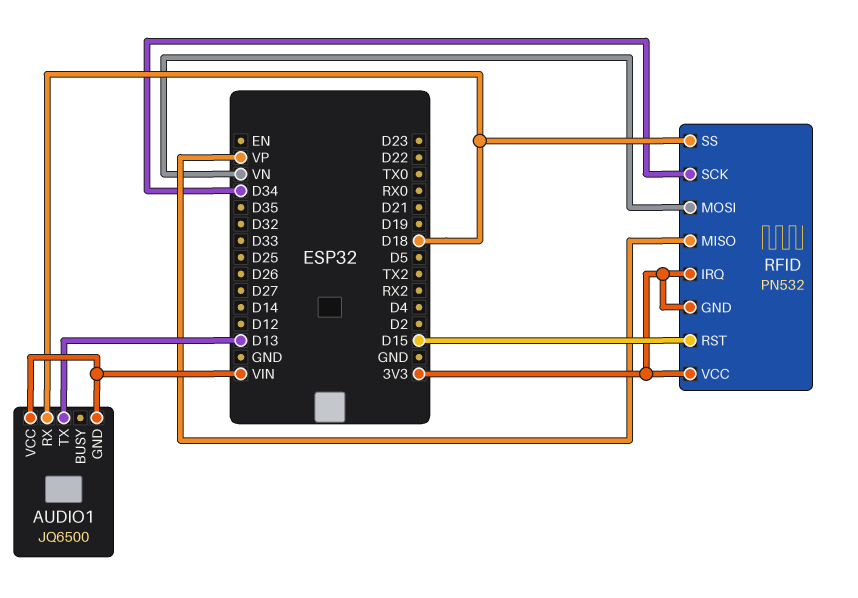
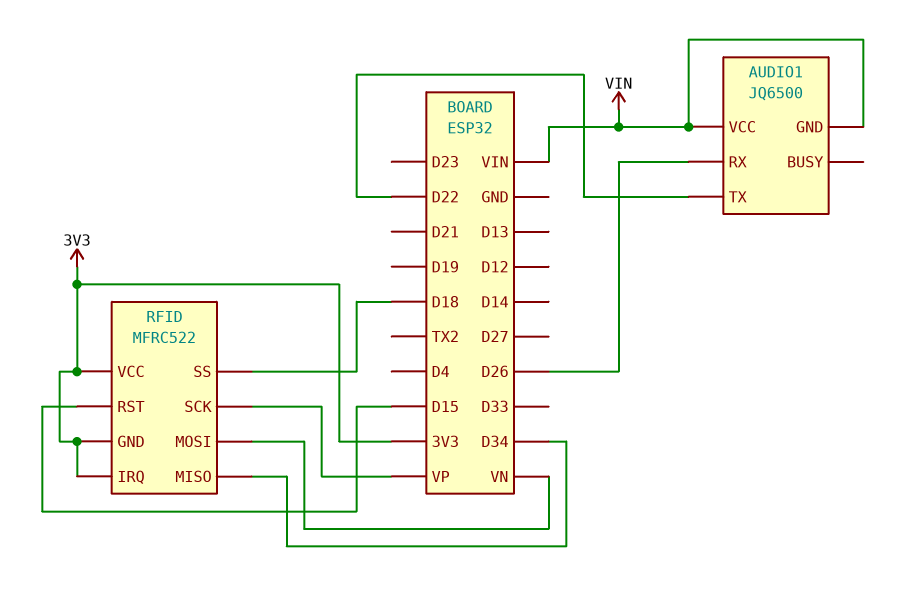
AUDIO1 pin RX: D18 -> D26
AUDIO1 pin TX: D13 -> D22
RFID: PN532 -> MFRC522
RFID pin MISO: VP -> D34
RFID pin SCK: D34 -> VP

